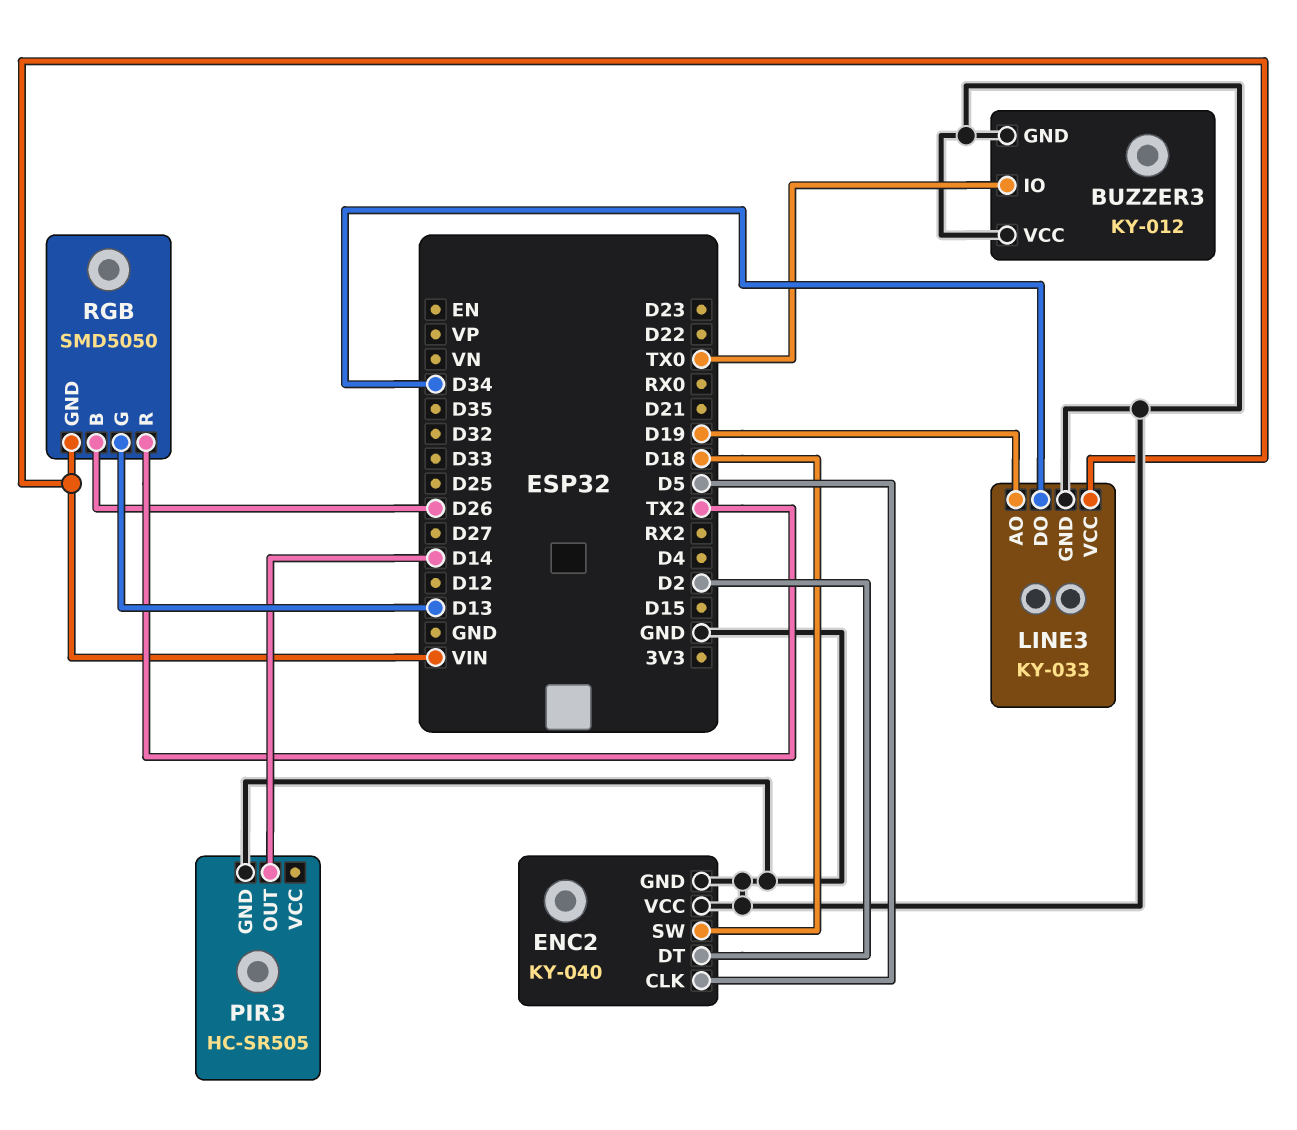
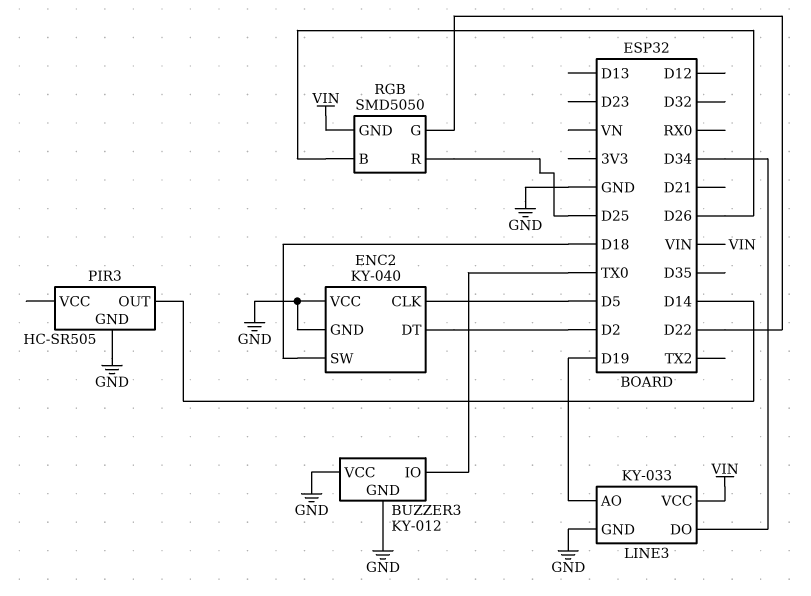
RGB pin G: D13 -> D22
RGB pin R: TX2 -> D25

